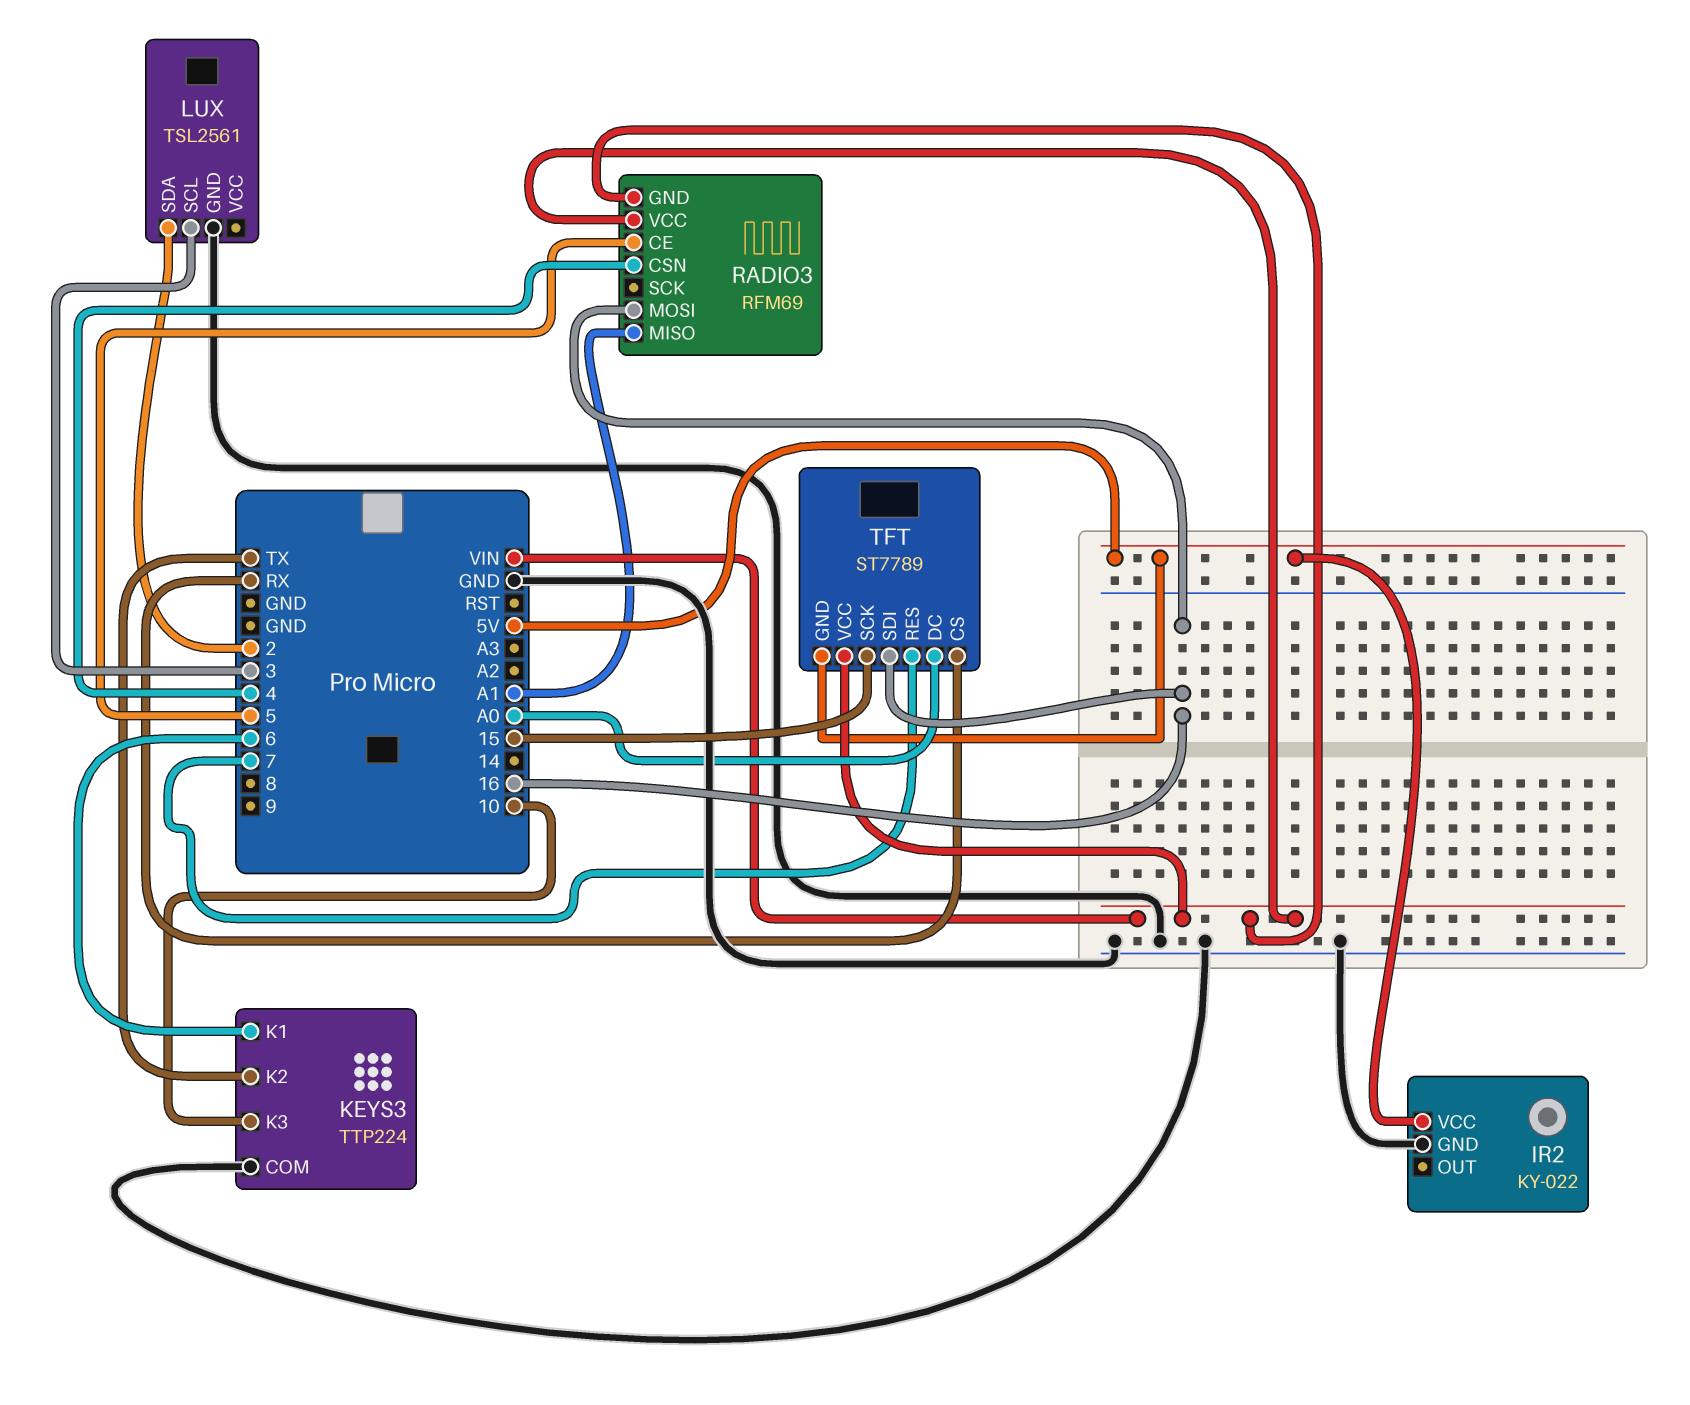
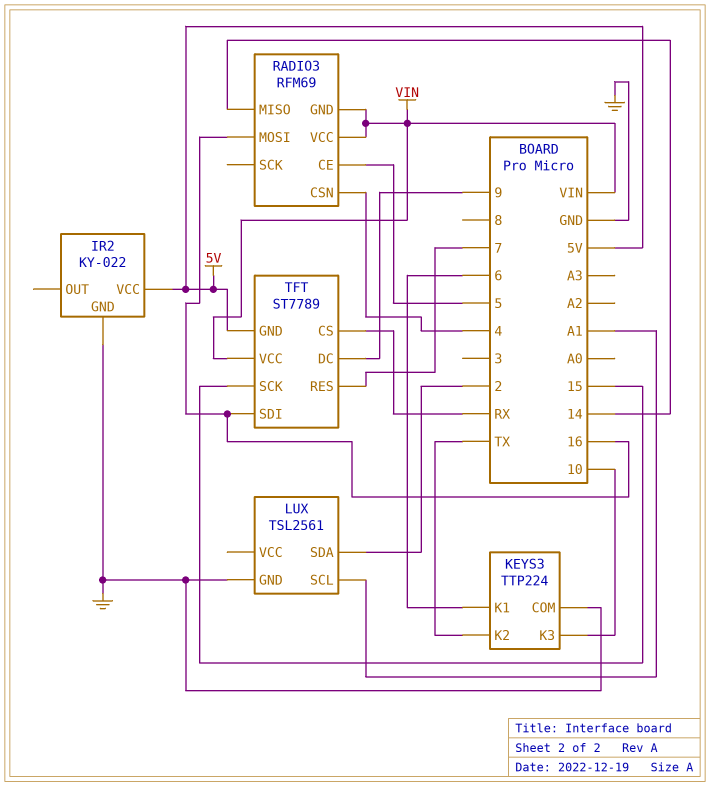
LUX pin SCL: 3 -> A1
RADIO3 pin MISO: A1 -> 14
TFT pin DC: A0 -> 9

